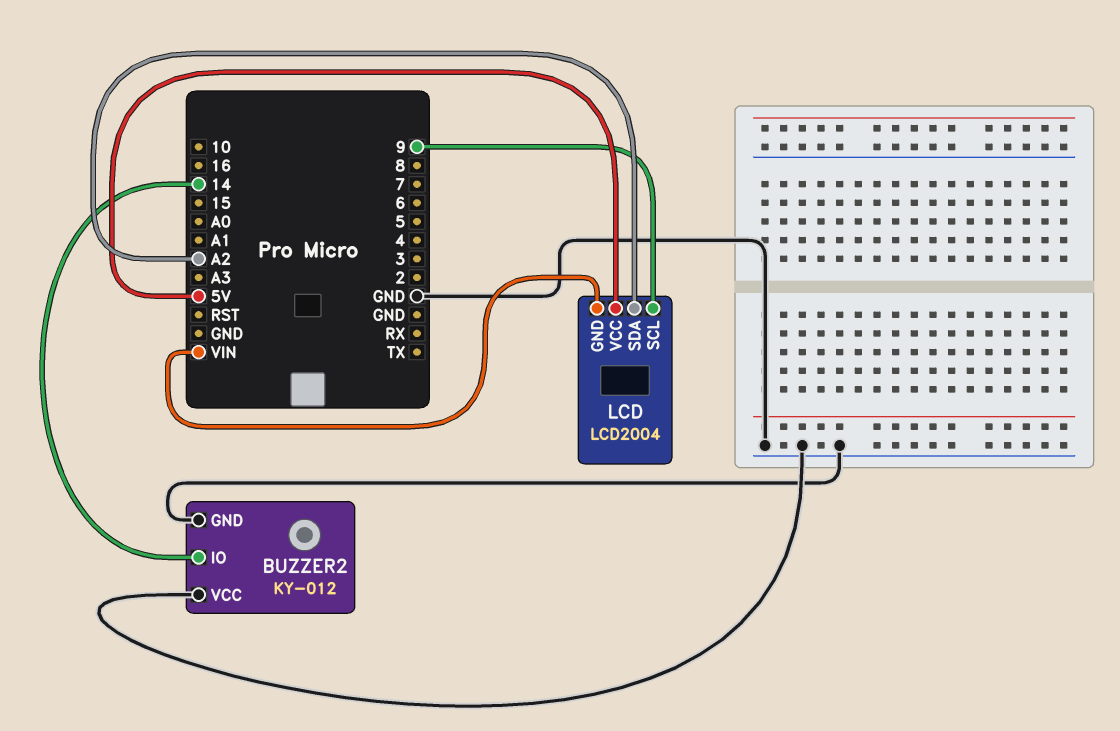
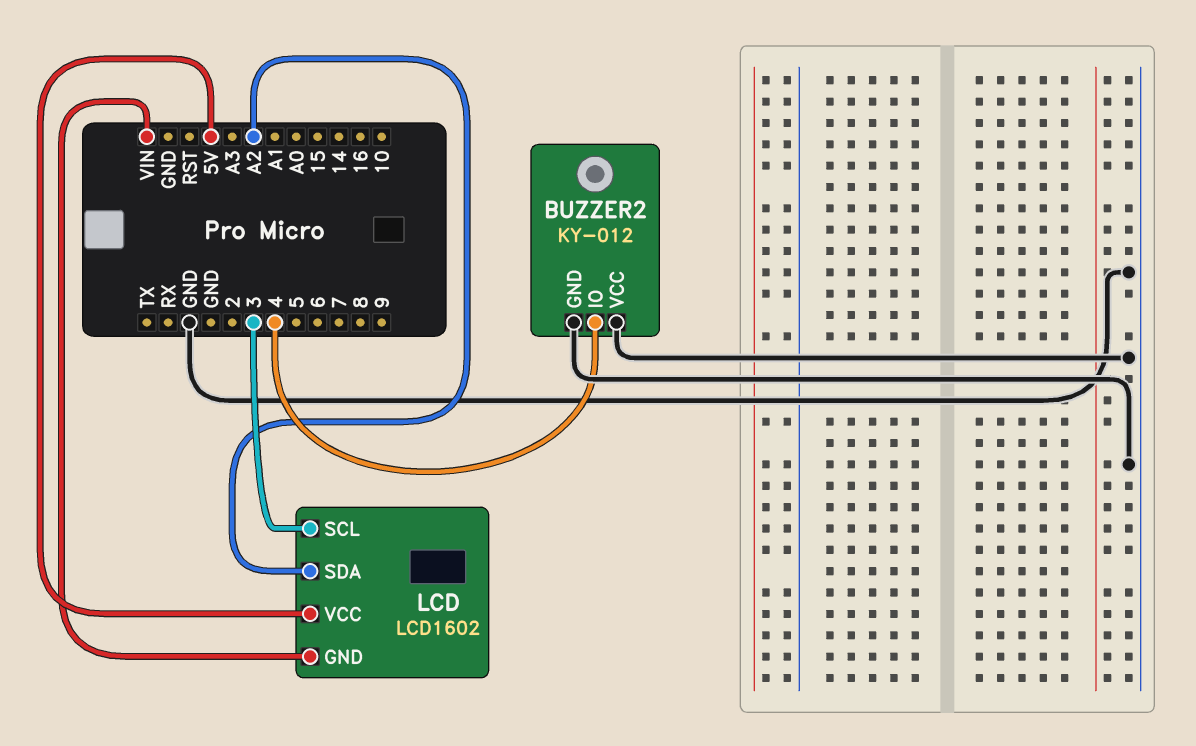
BUZZER2 pin IO: 14 -> 4
LCD: LCD2004 -> LCD1602
LCD pin SCL: 9 -> 3

